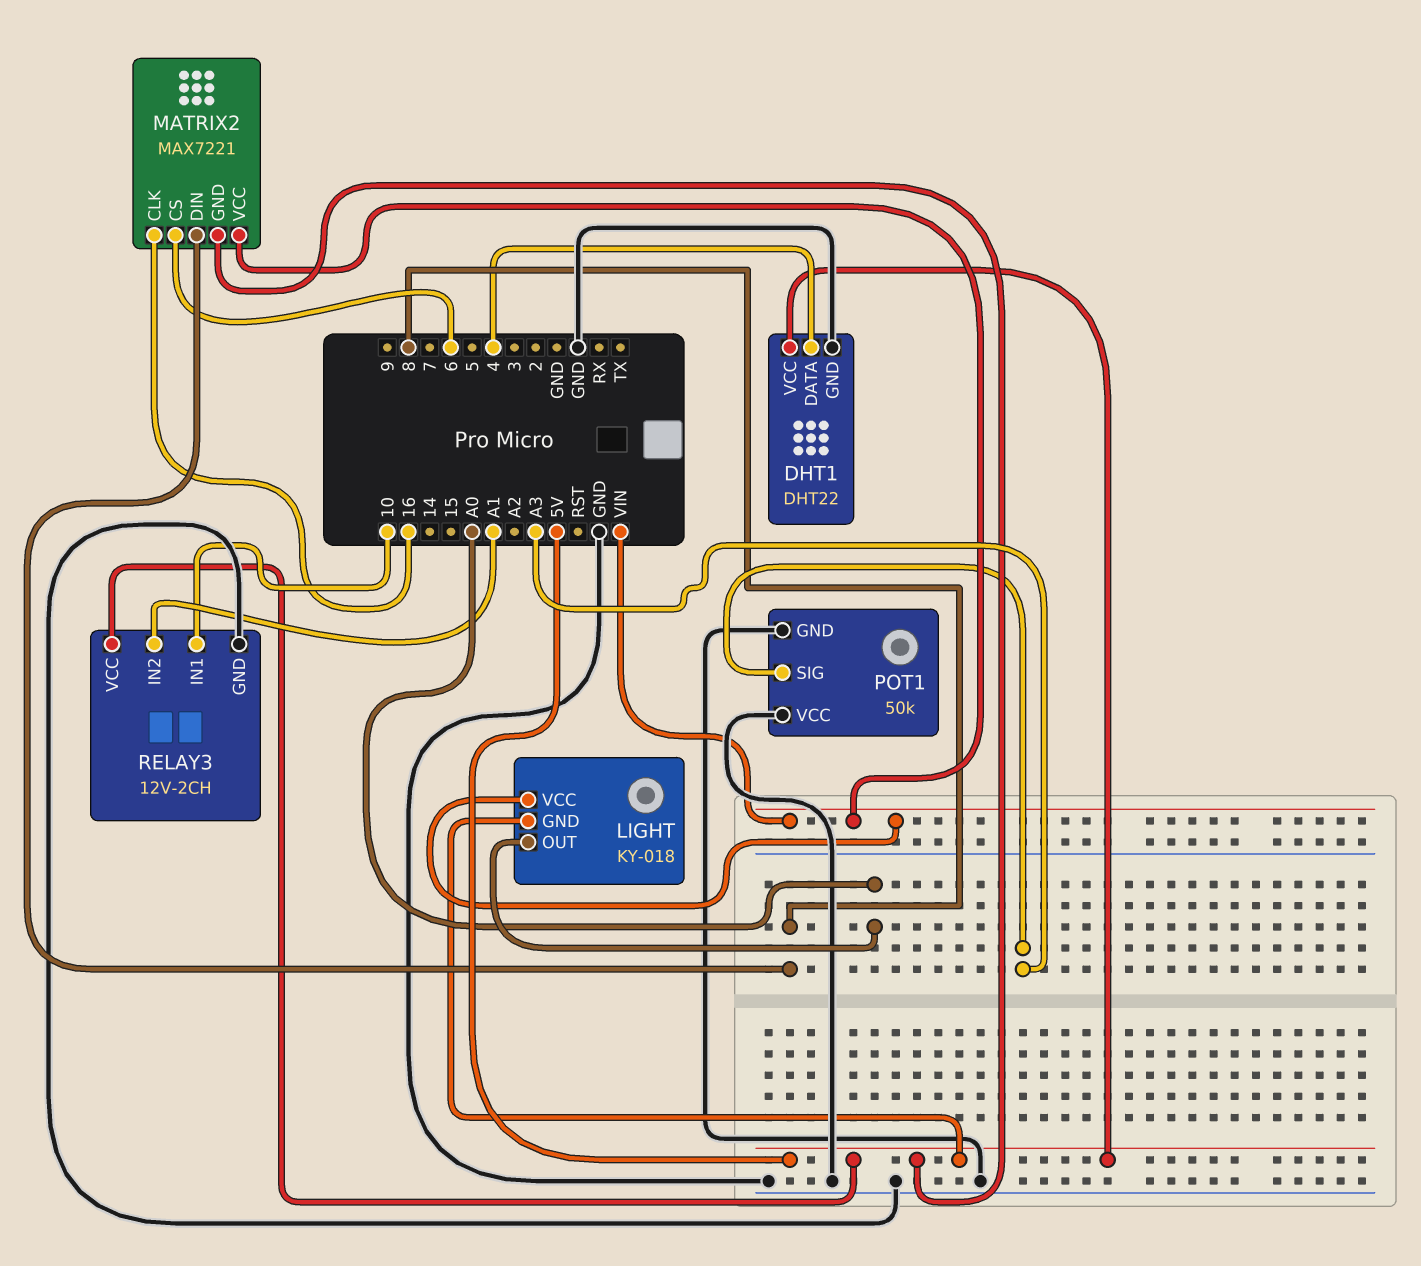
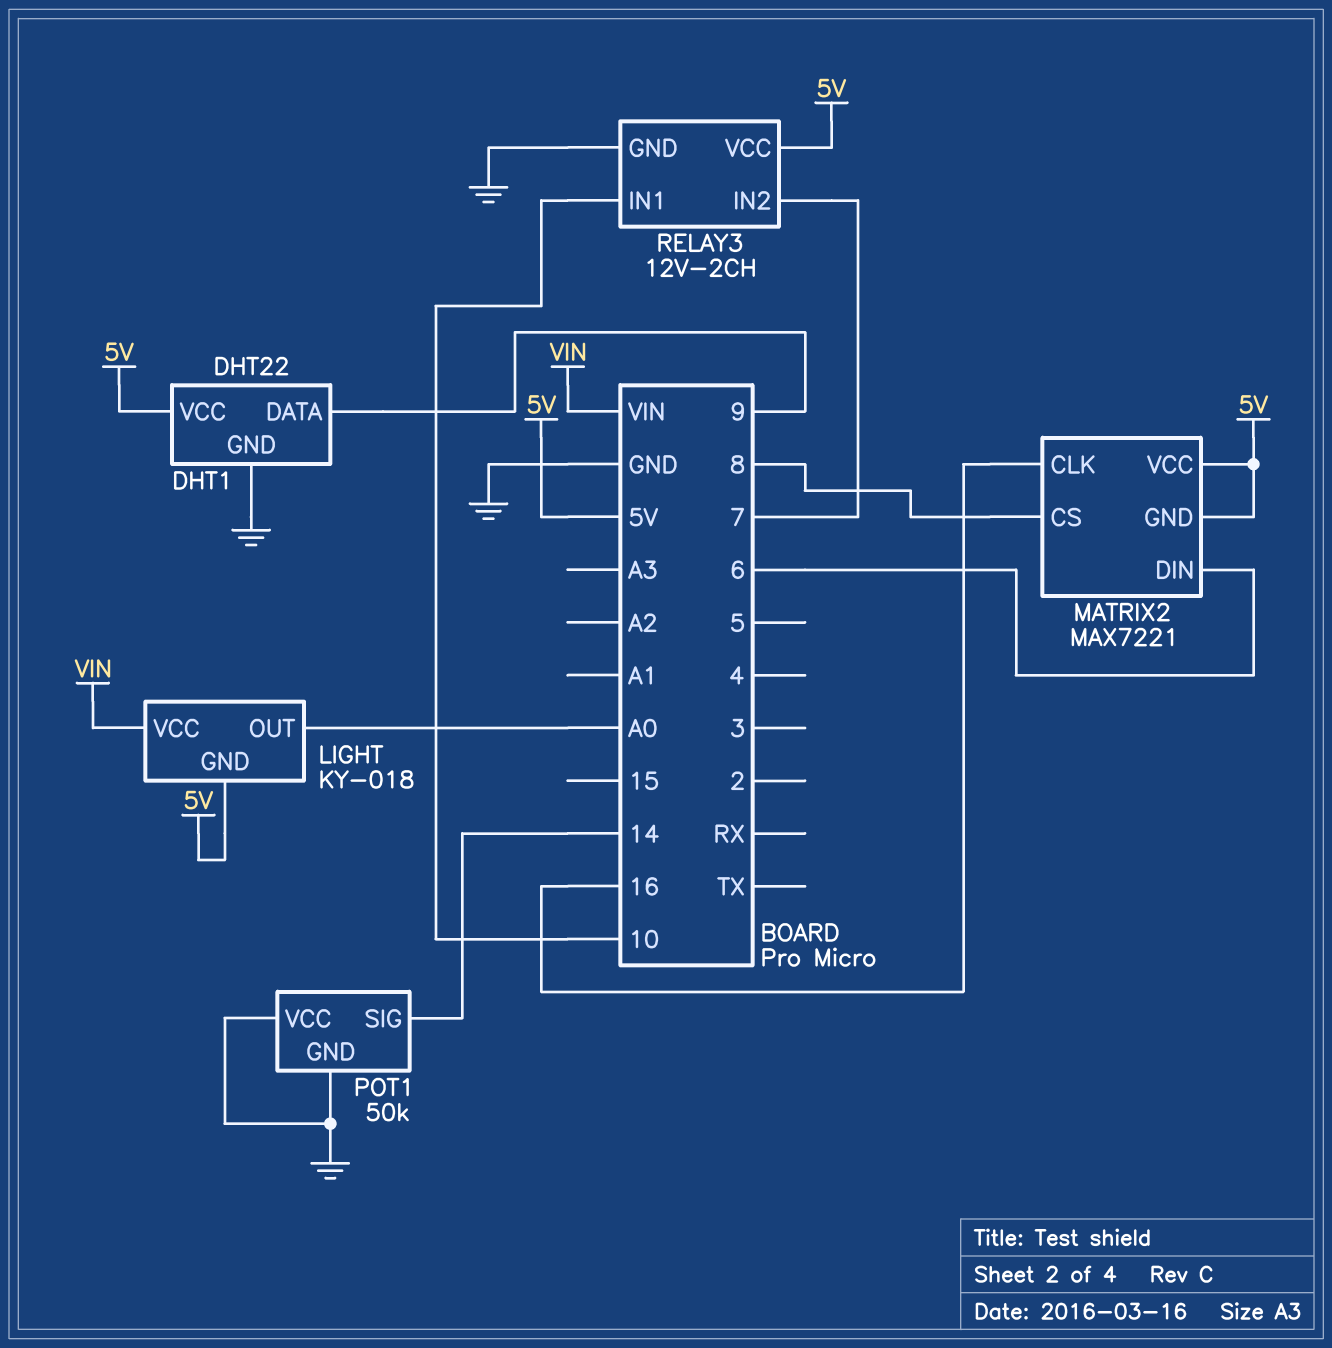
DHT1 pin DATA: 4 -> 9
MATRIX2 pin CS: 6 -> 8
MATRIX2 pin DIN: 8 -> 6
MATRIX2 pin VCC: VIN -> 5V
POT1 pin SIG: A3 -> 14
RELAY3 pin IN2: A1 -> 7

